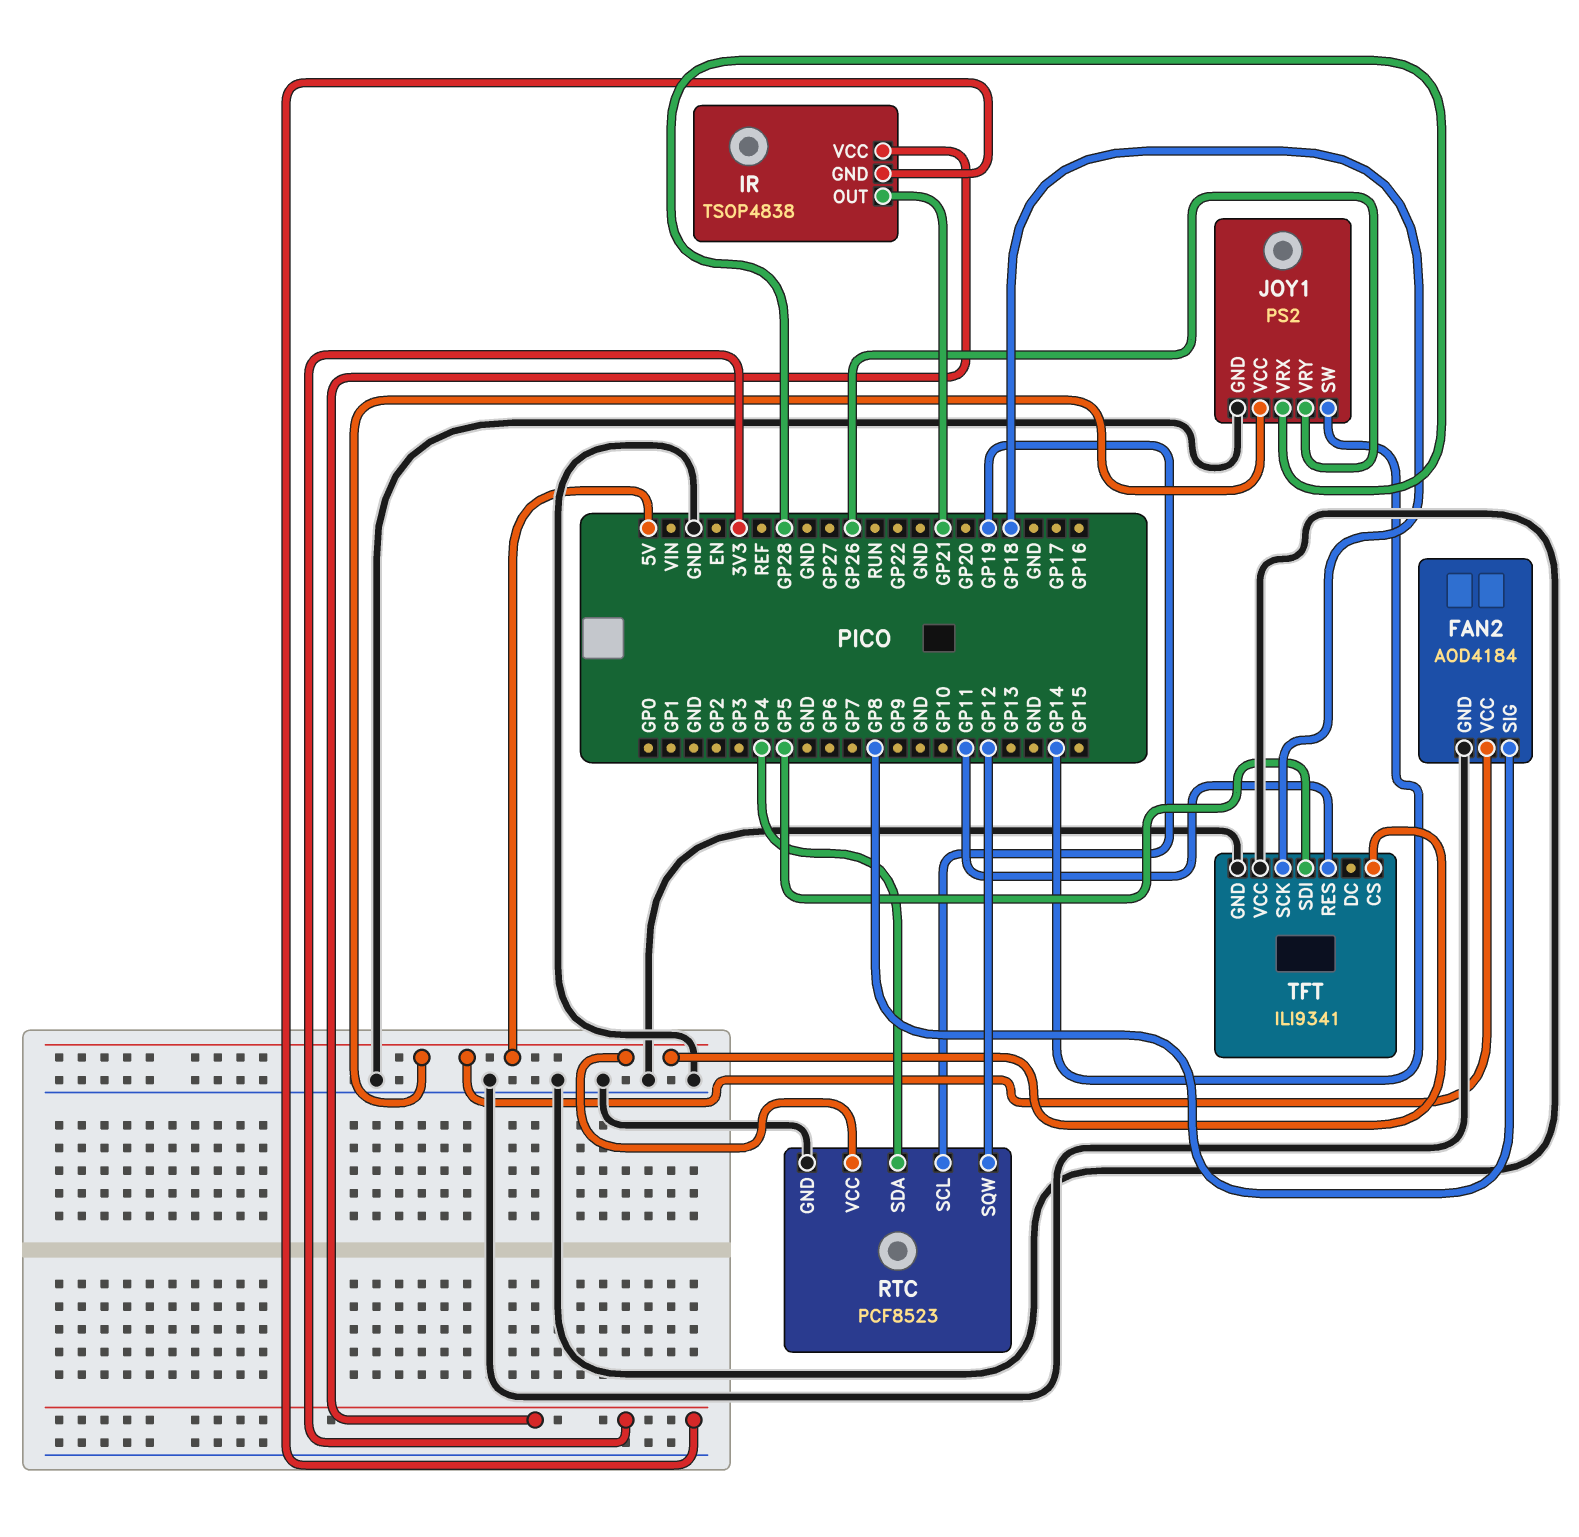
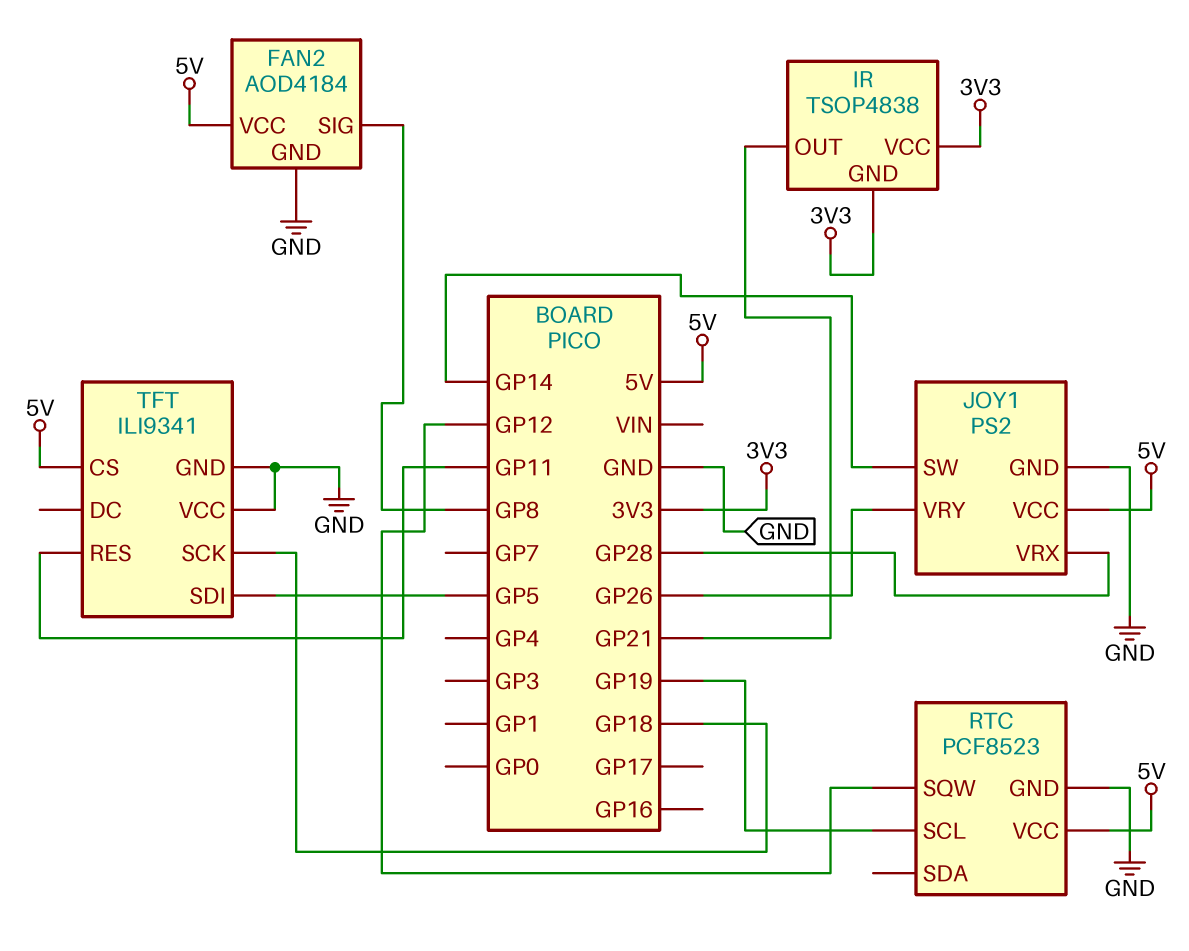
RTC pin SDA: GP4 -> none

